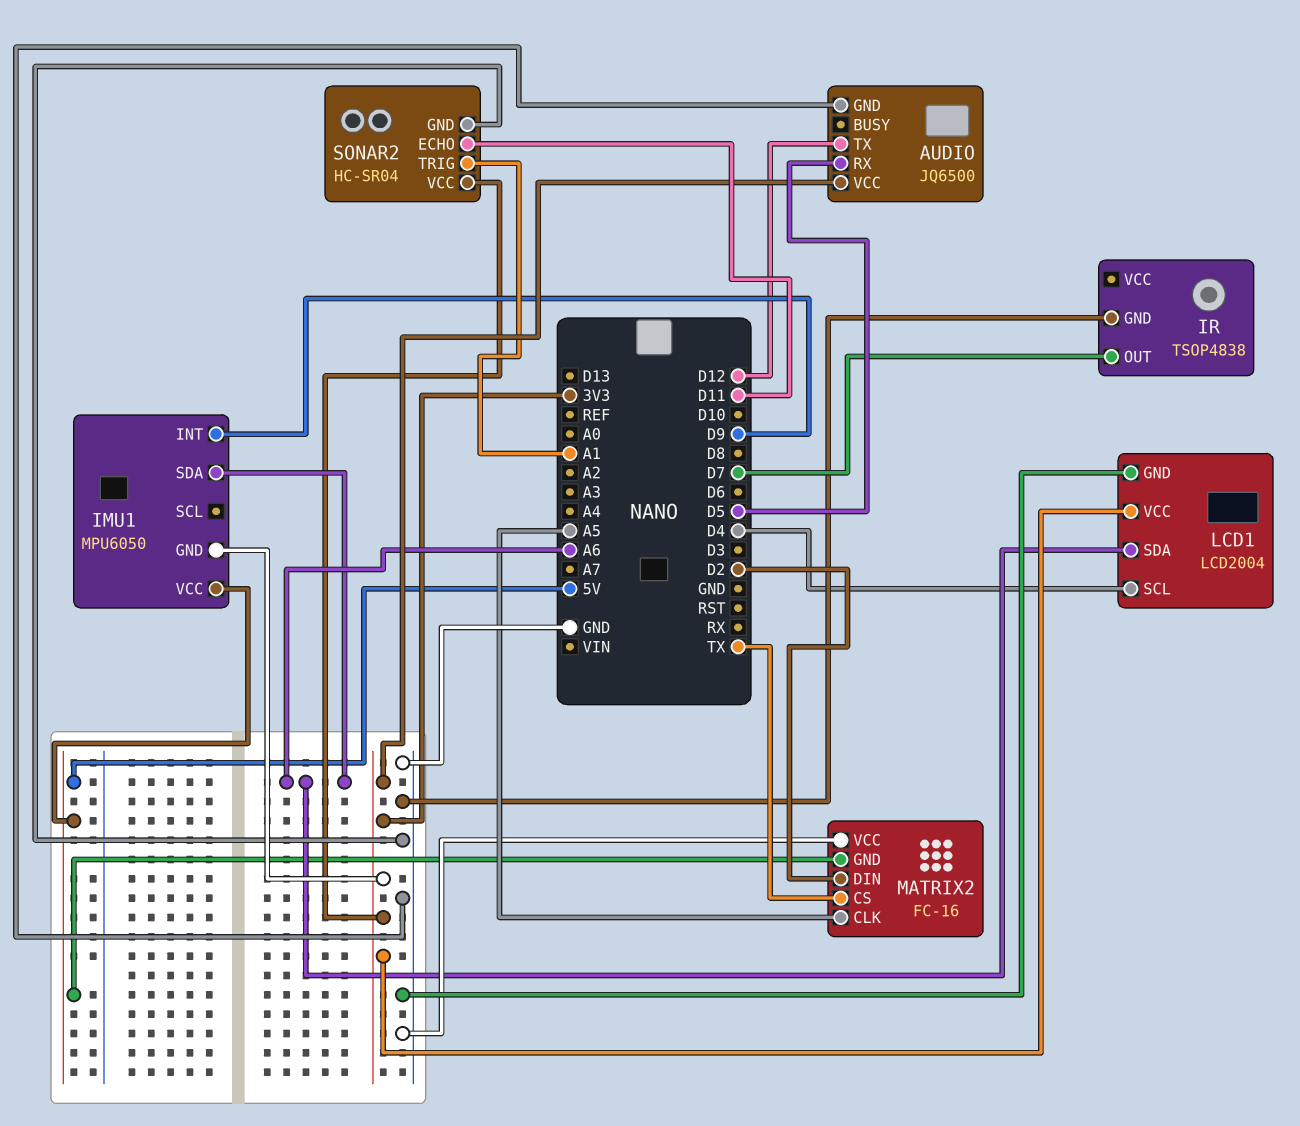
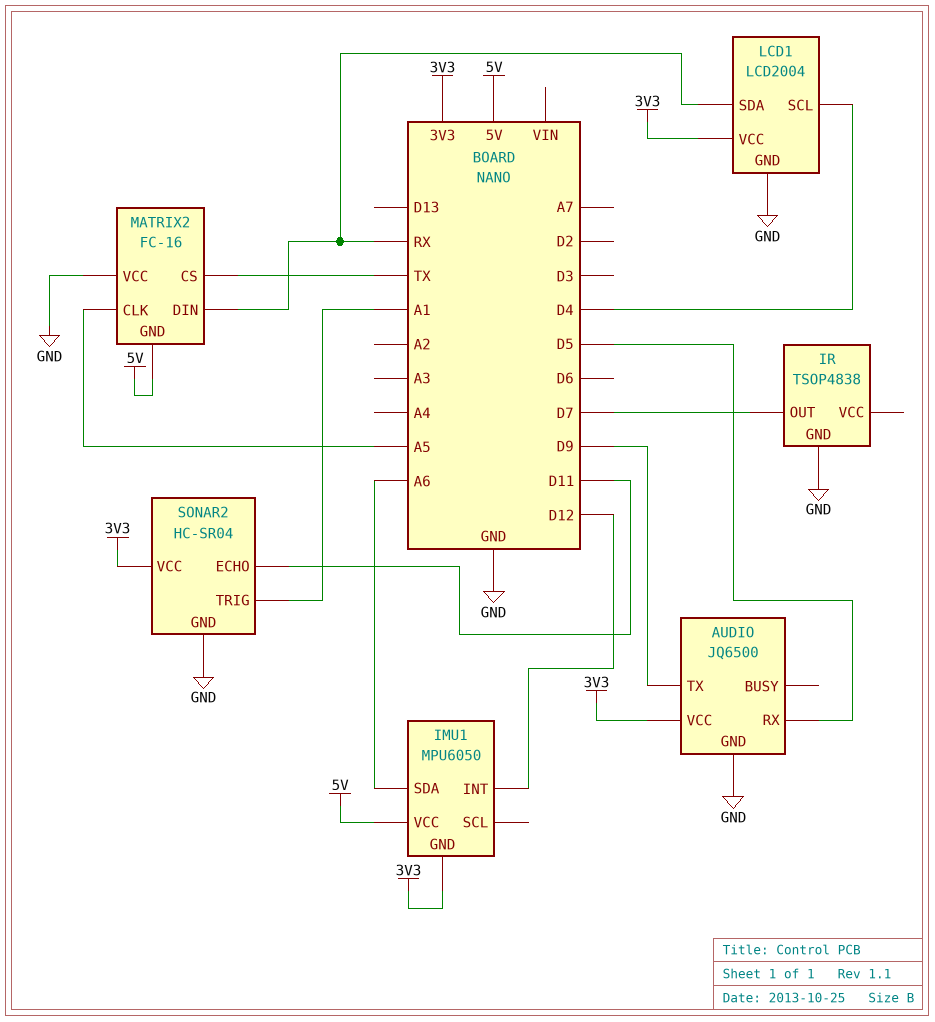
AUDIO pin TX: D12 -> D9
IMU1 pin INT: D9 -> D12
LCD1 pin SDA: A6 -> RX
MATRIX2 pin DIN: D2 -> RX

